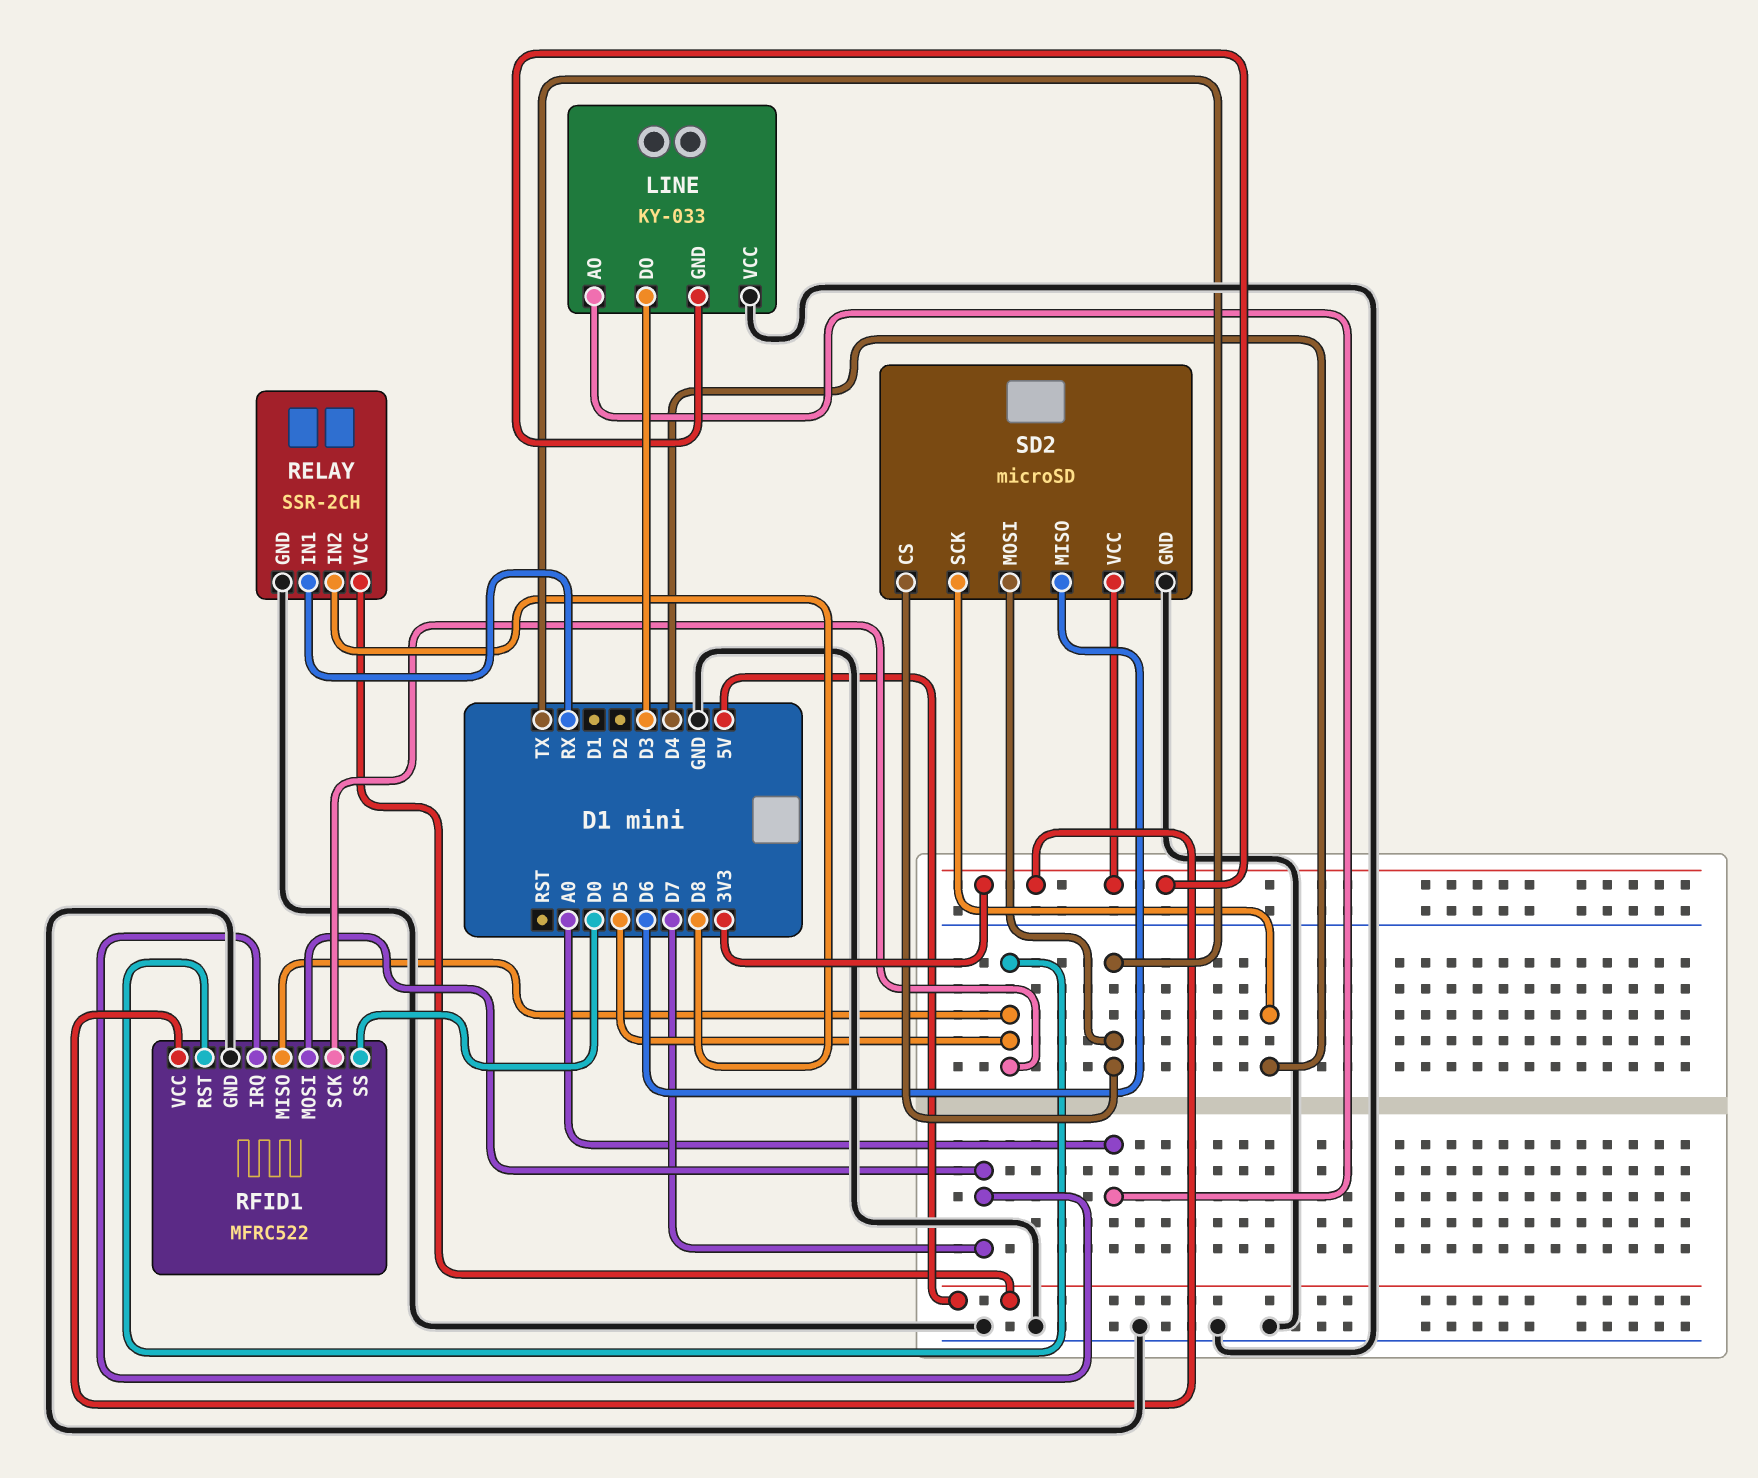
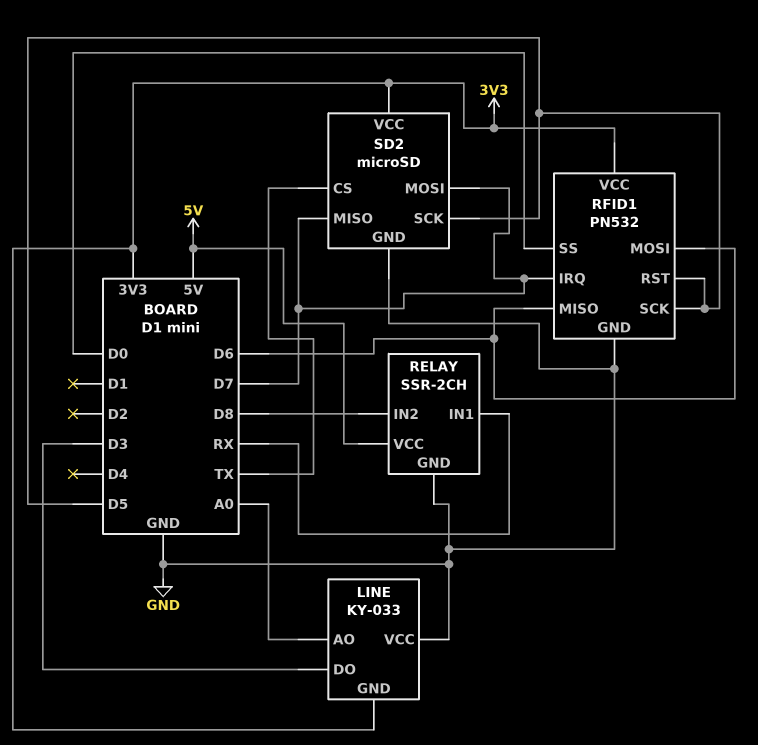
RFID1: MFRC522 -> PN532
RFID1 pin MISO: D5 -> D6
RFID1 pin MOSI: D7 -> D6
SD2 pin MISO: D6 -> D7
SD2 pin MOSI: TX -> D7
SD2 pin SCK: D4 -> D5

